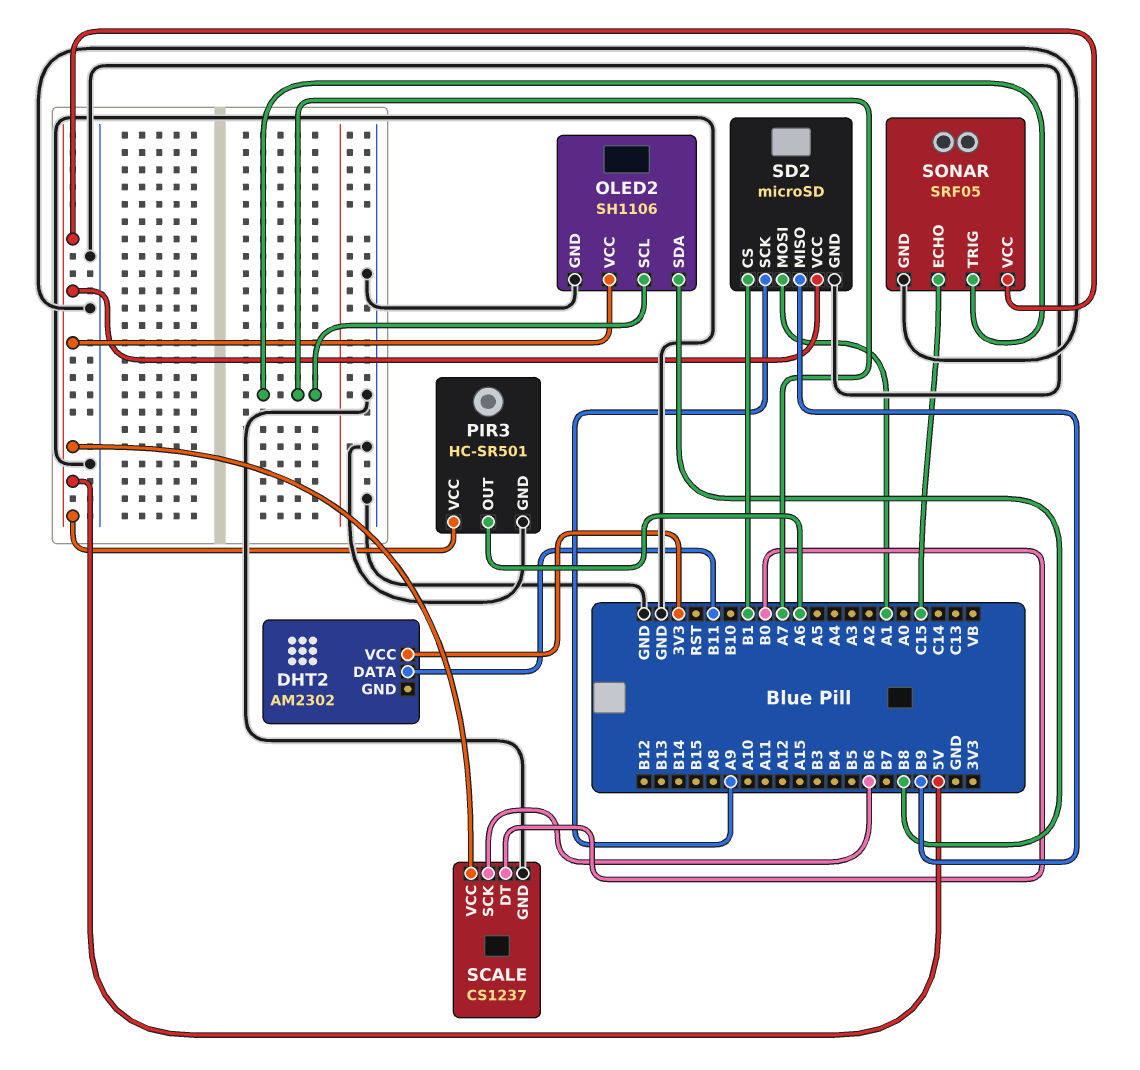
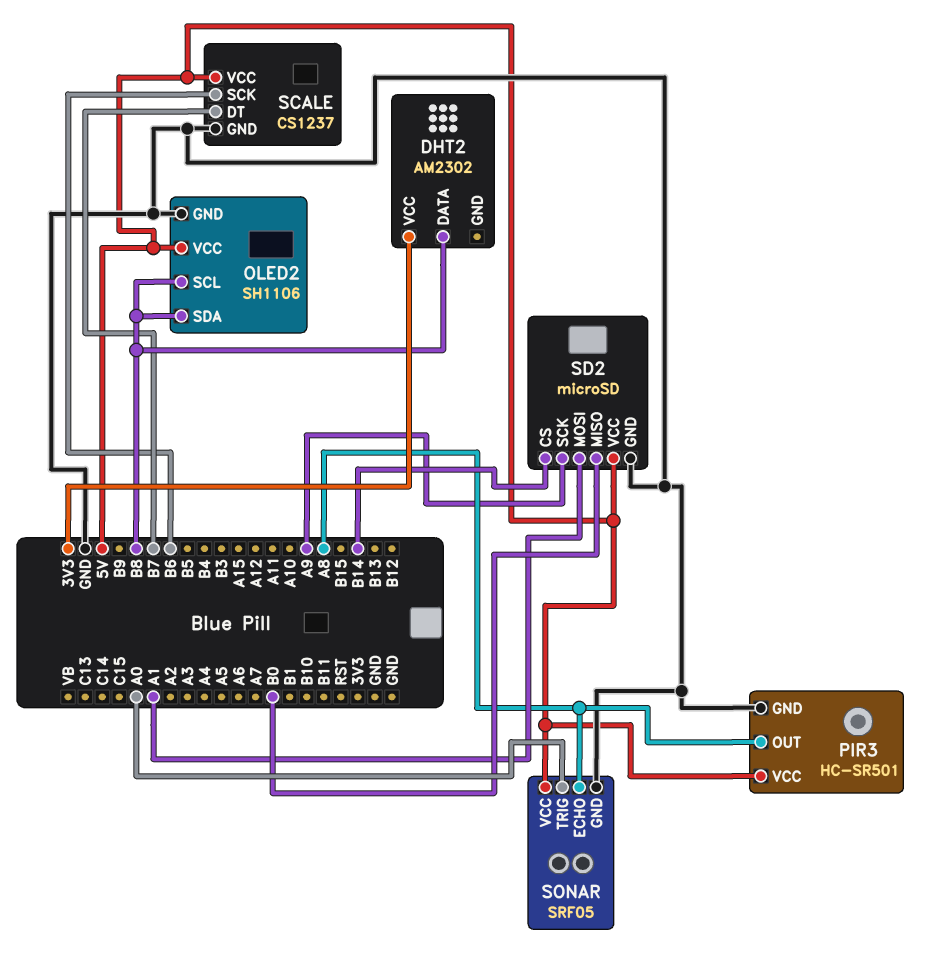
DHT2 pin DATA: B11 -> B8
OLED2 pin SCL: A7 -> B8
PIR3 pin OUT: A6 -> A8
SCALE pin DT: B0 -> B7
SD2 pin CS: B1 -> B14
SD2 pin MISO: B9 -> B0
SONAR pin ECHO: C15 -> A8
SONAR pin TRIG: A7 -> A0

